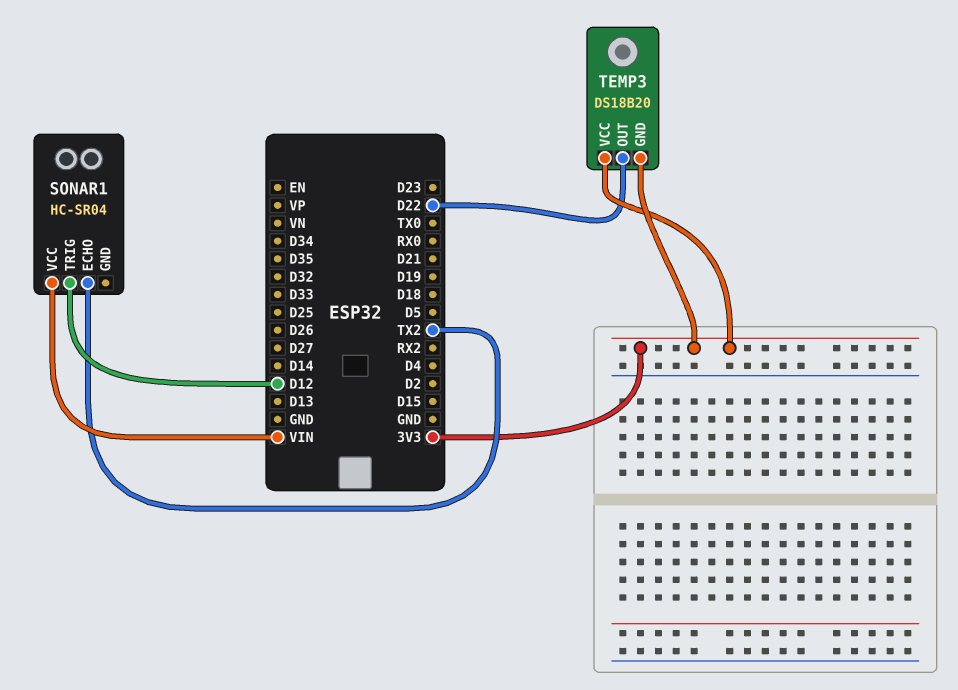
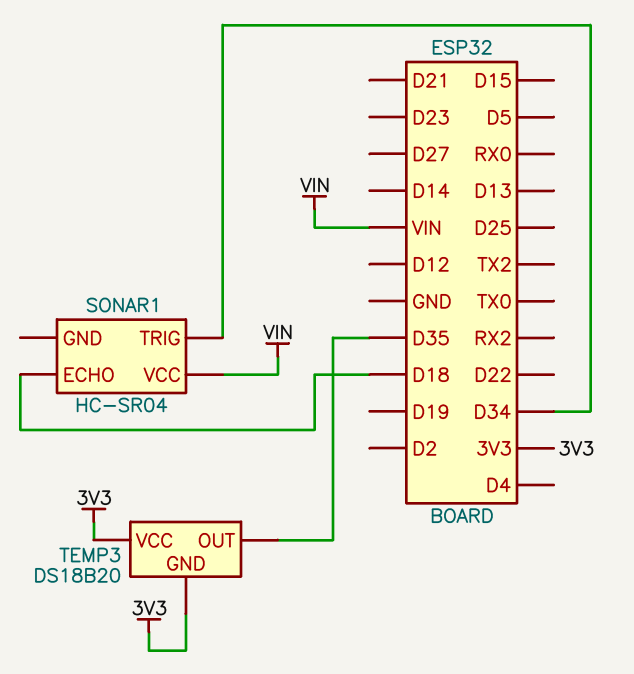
SONAR1 pin ECHO: TX2 -> D18
SONAR1 pin TRIG: D12 -> D34
TEMP3 pin OUT: D22 -> D35

